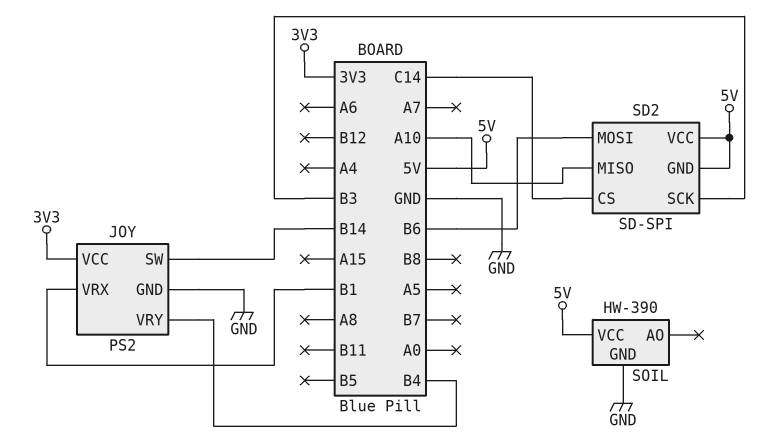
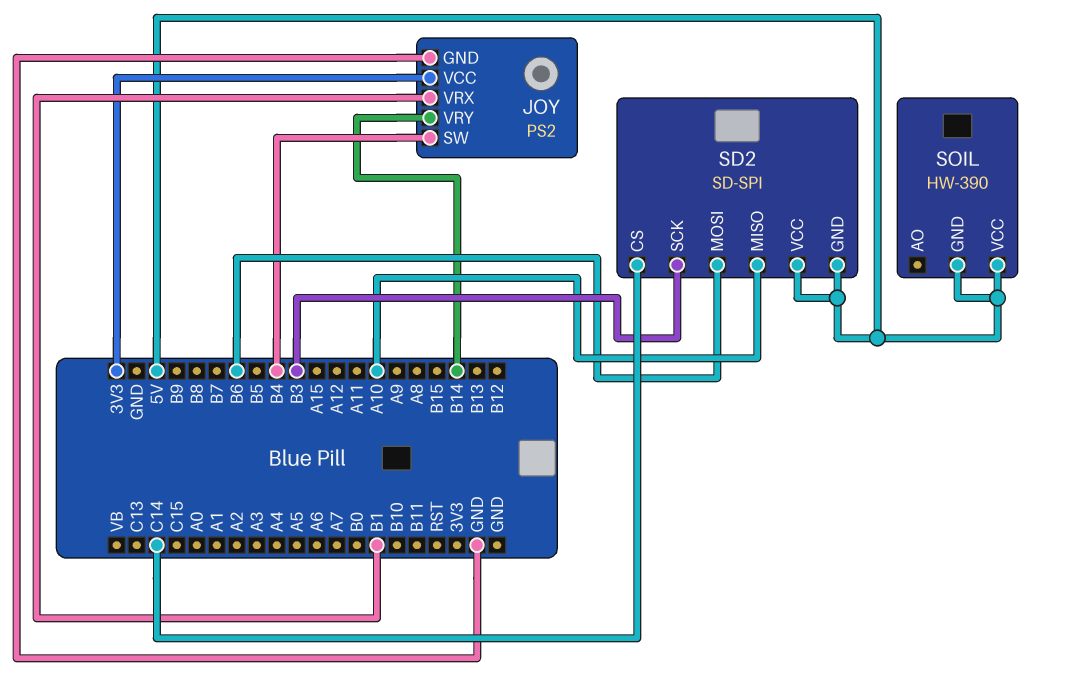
JOY pin SW: B14 -> B4
JOY pin VRY: B4 -> B14
SOIL pin GND: GND -> 5V

